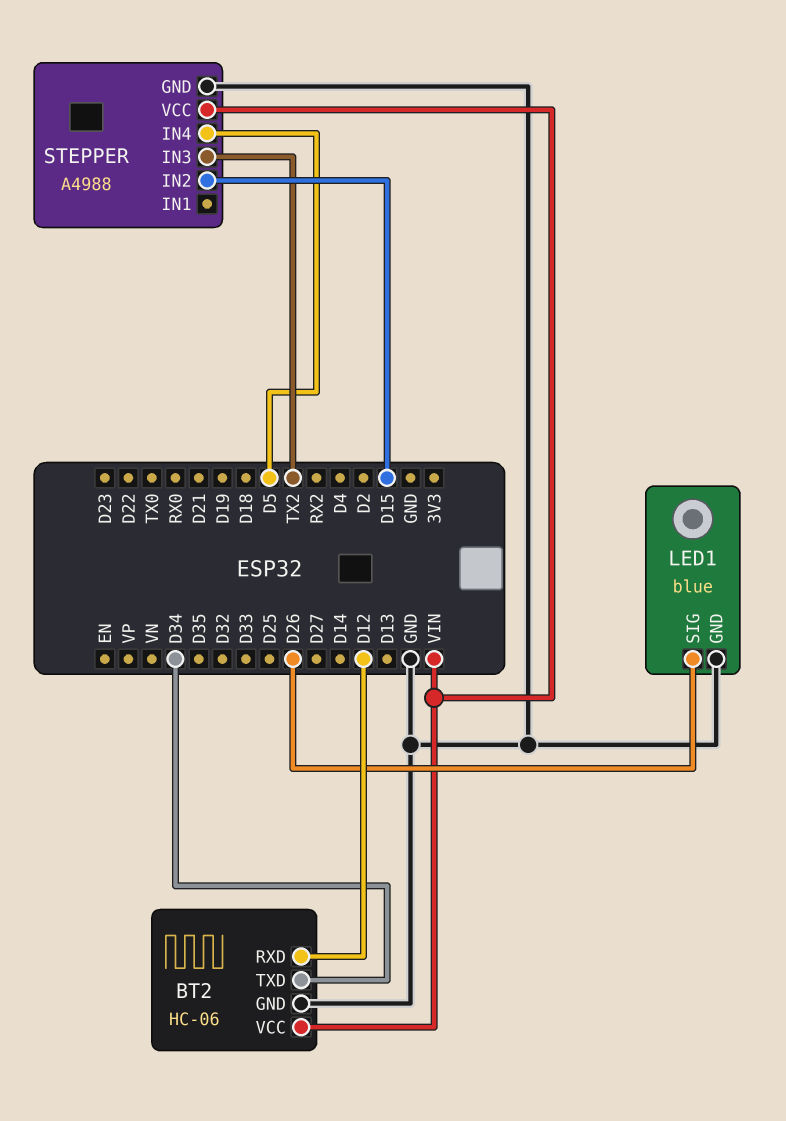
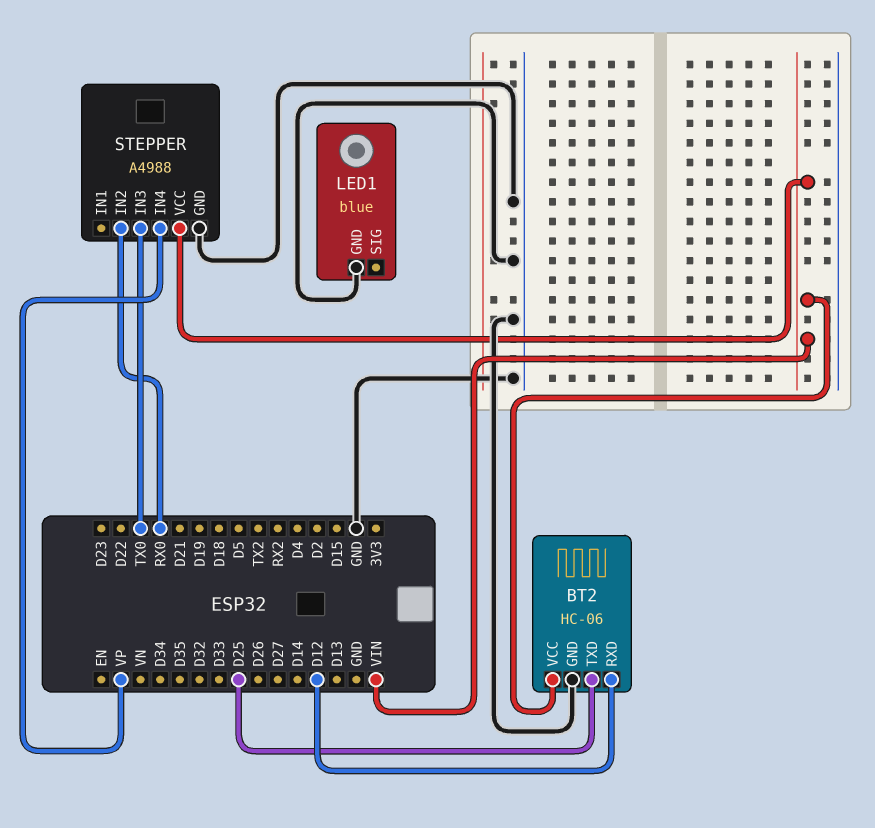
BT2 pin TXD: D34 -> D25
LED1 pin SIG: D26 -> none
STEPPER pin IN2: D15 -> RX0
STEPPER pin IN3: TX2 -> TX0
STEPPER pin IN4: D5 -> VP

